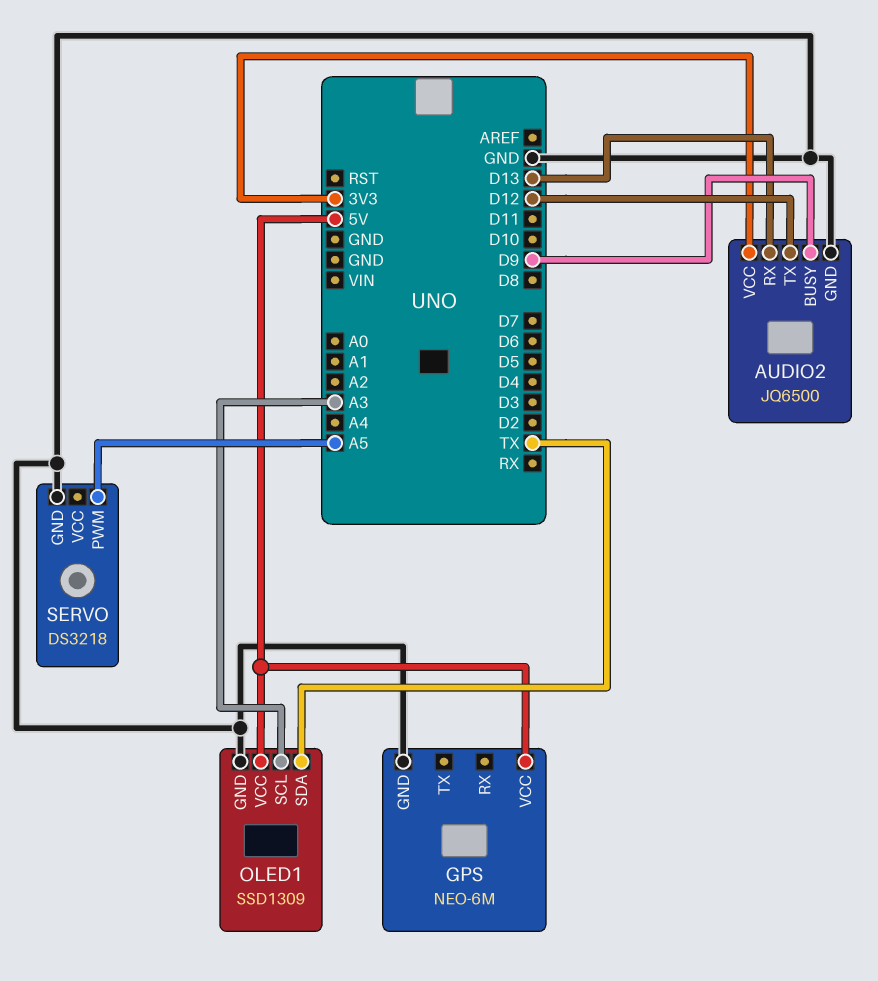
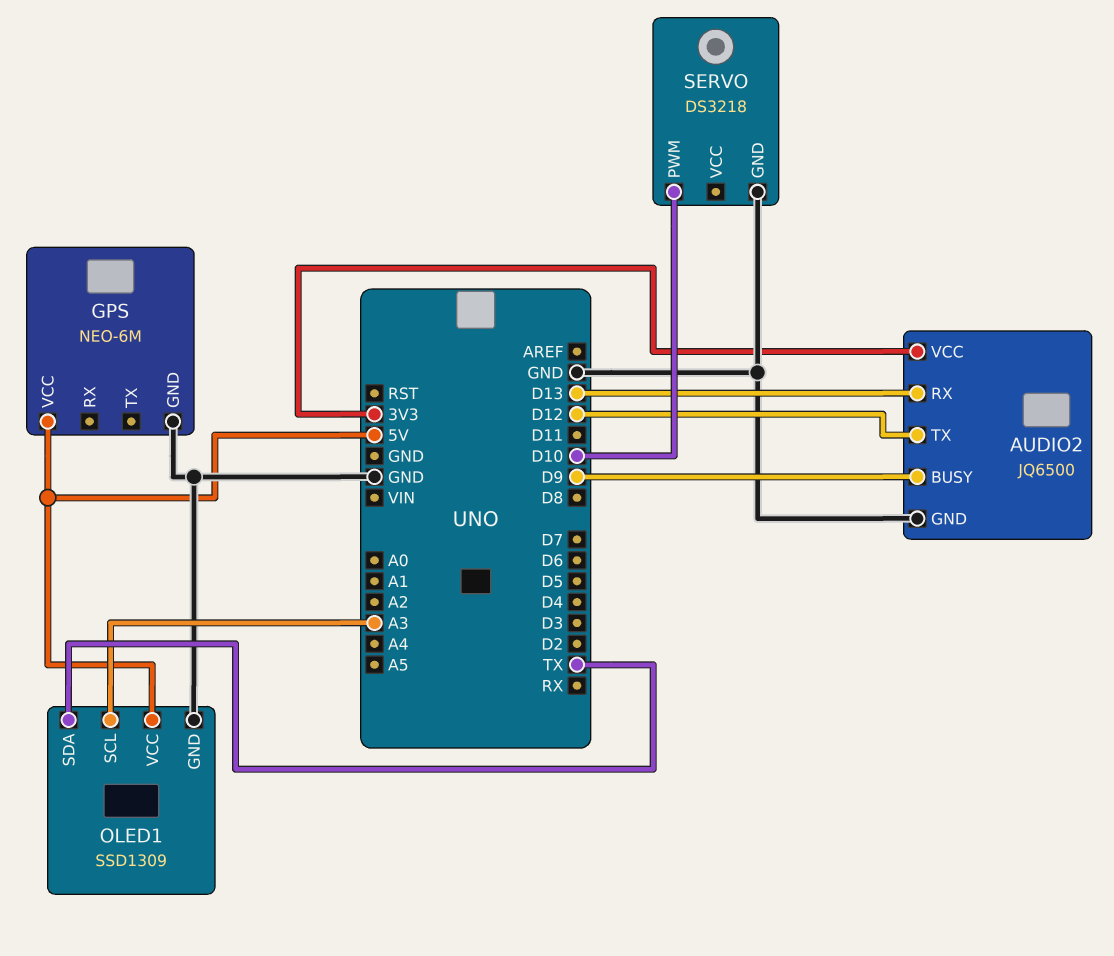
SERVO pin PWM: A5 -> D10

